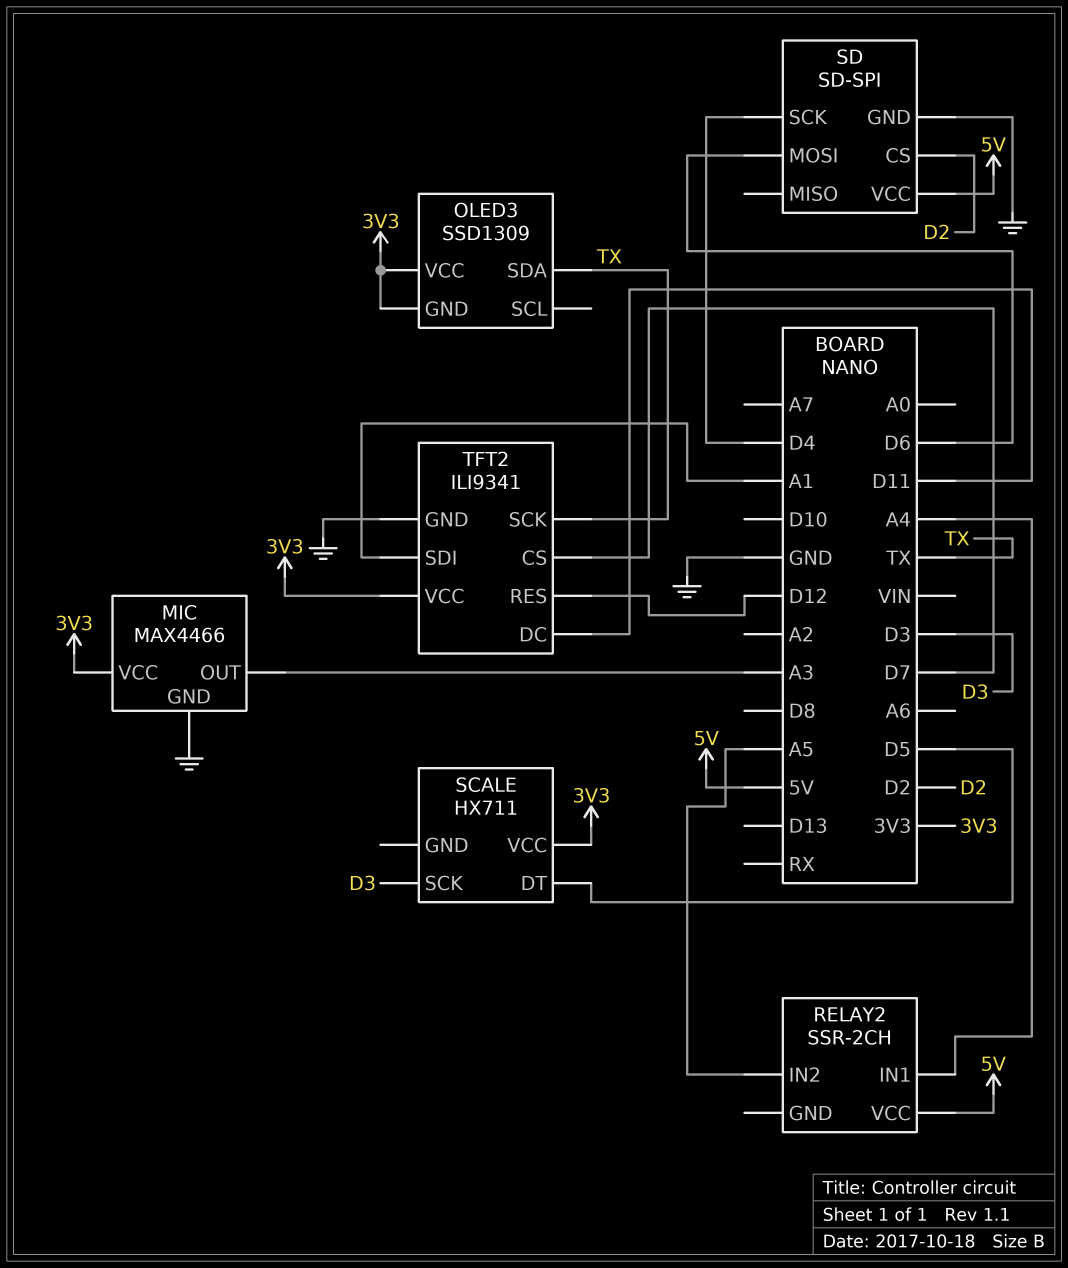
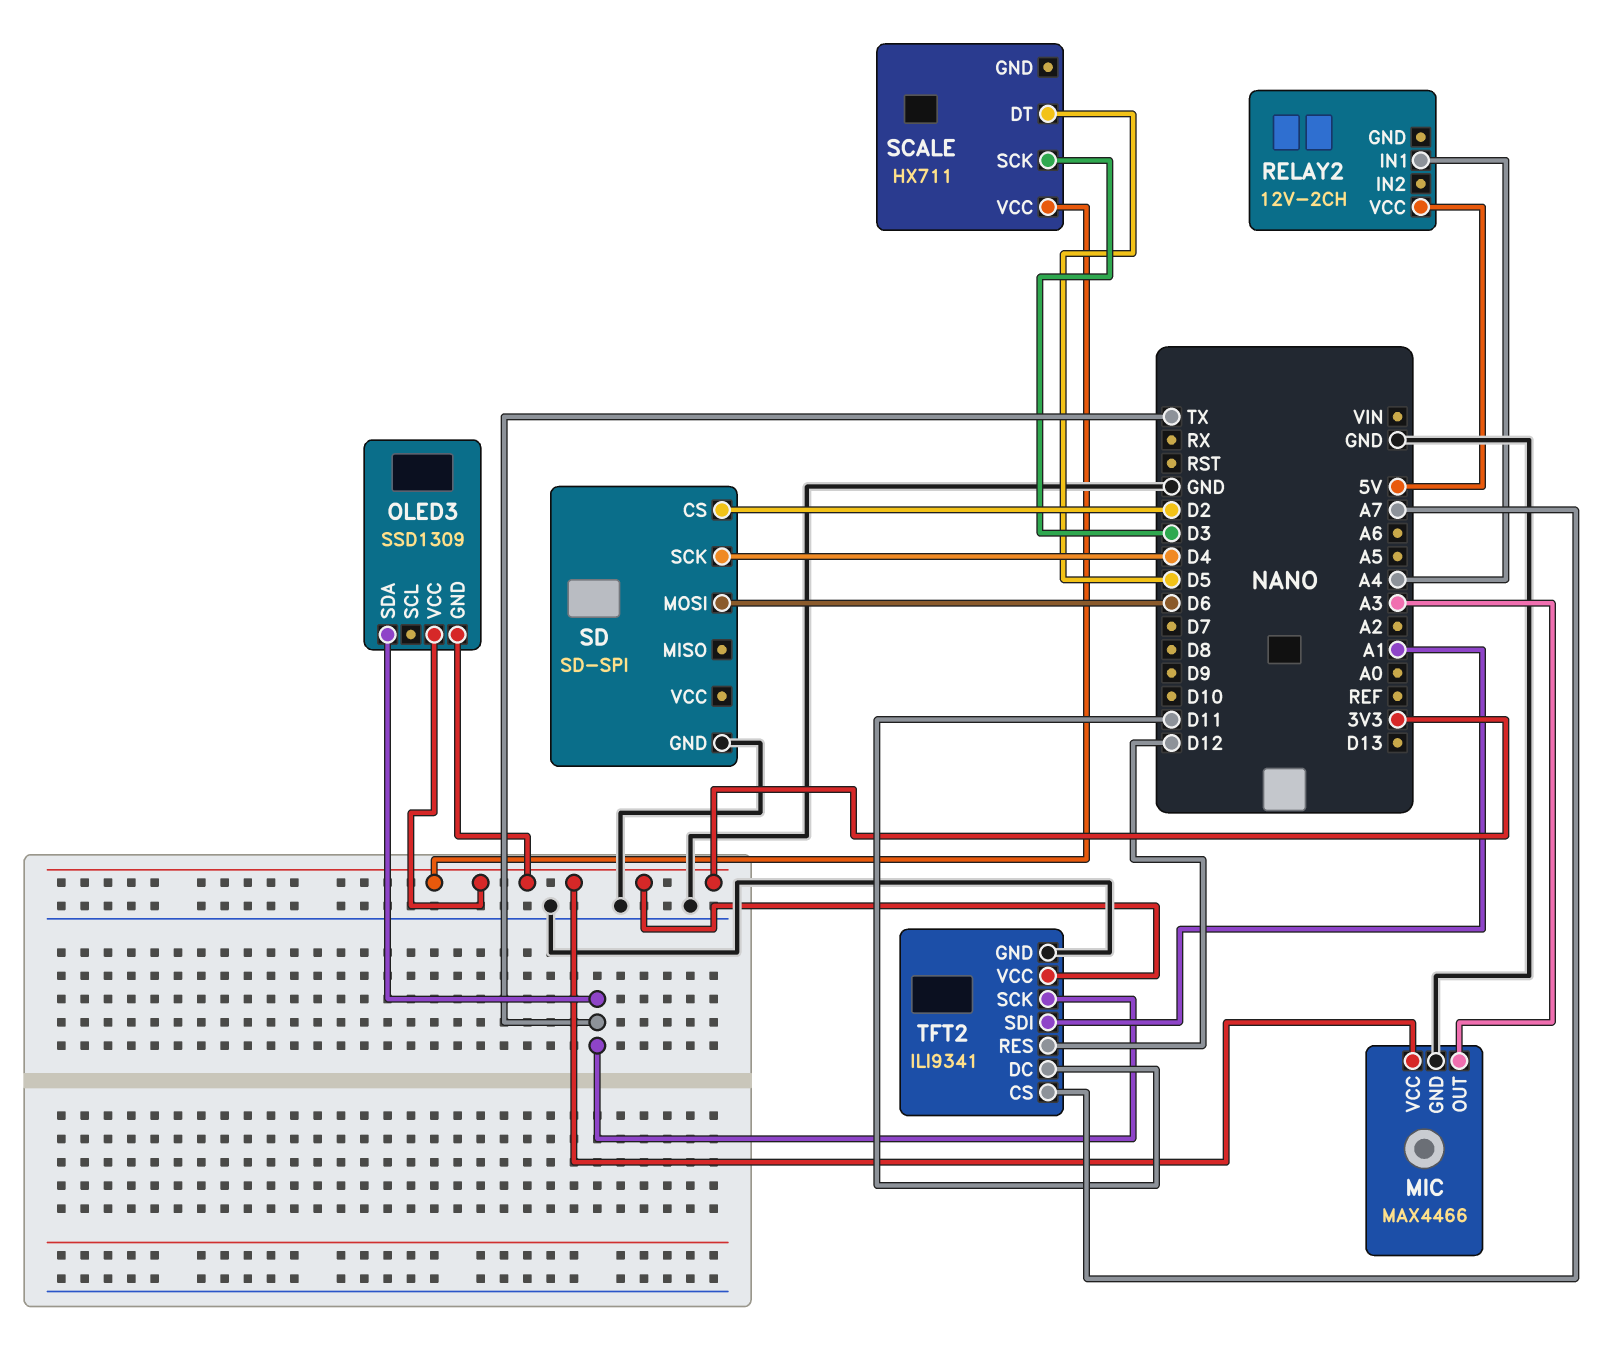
RELAY2: SSR-2CH -> 12V-2CH
RELAY2 pin IN2: A5 -> none
SD pin VCC: 5V -> none
TFT2 pin CS: D7 -> A7

